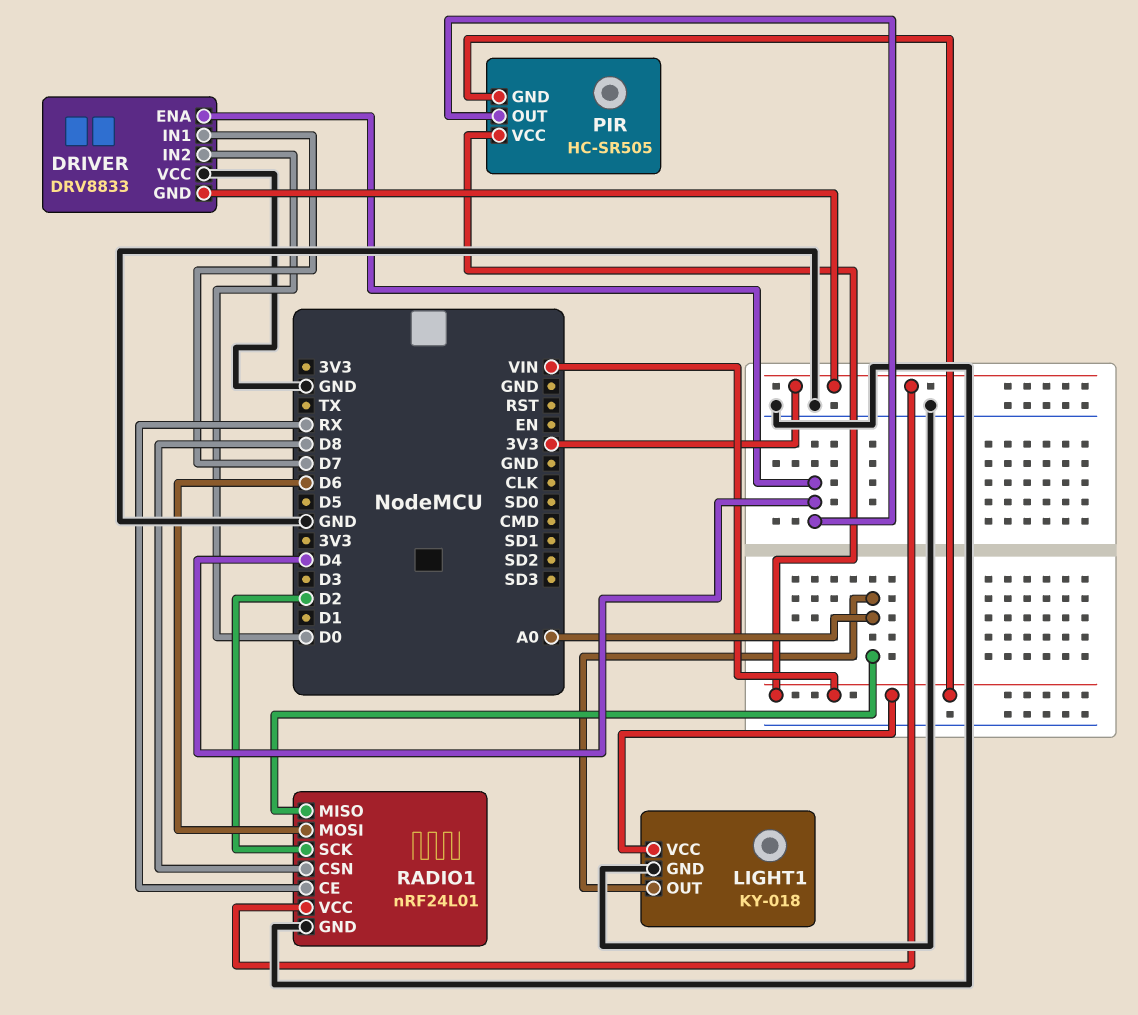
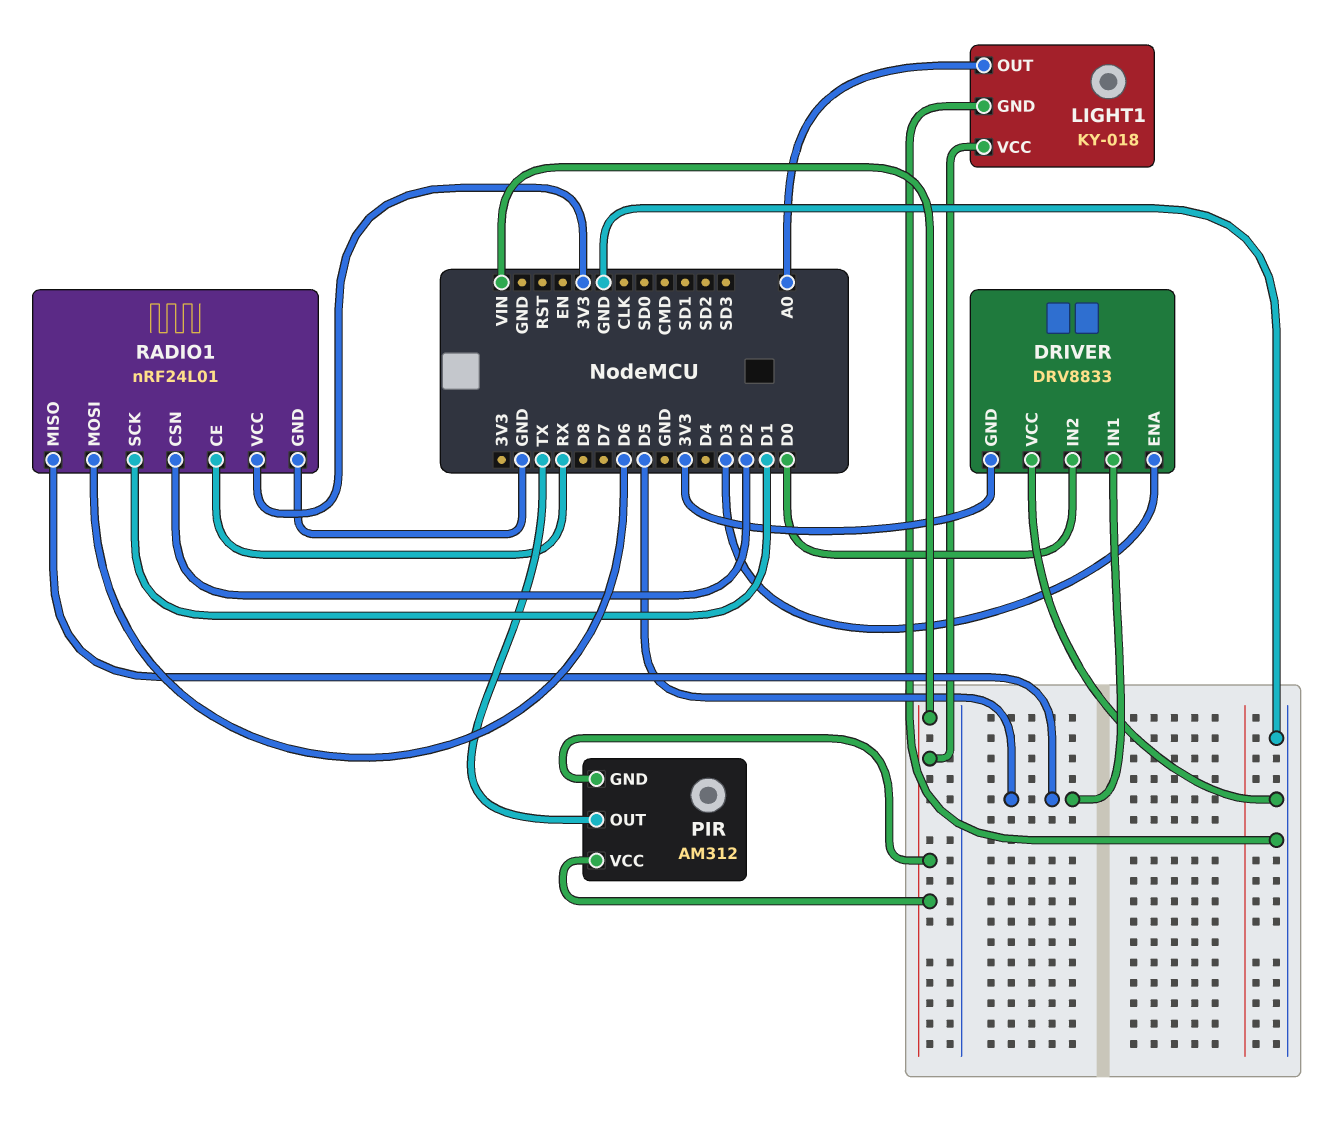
DRIVER pin ENA: D4 -> D3
DRIVER pin IN1: D7 -> D5
PIR: HC-SR505 -> AM312
PIR pin OUT: D4 -> TX
RADIO1 pin CSN: D8 -> D2
RADIO1 pin MISO: A0 -> D5
RADIO1 pin SCK: D2 -> D1

